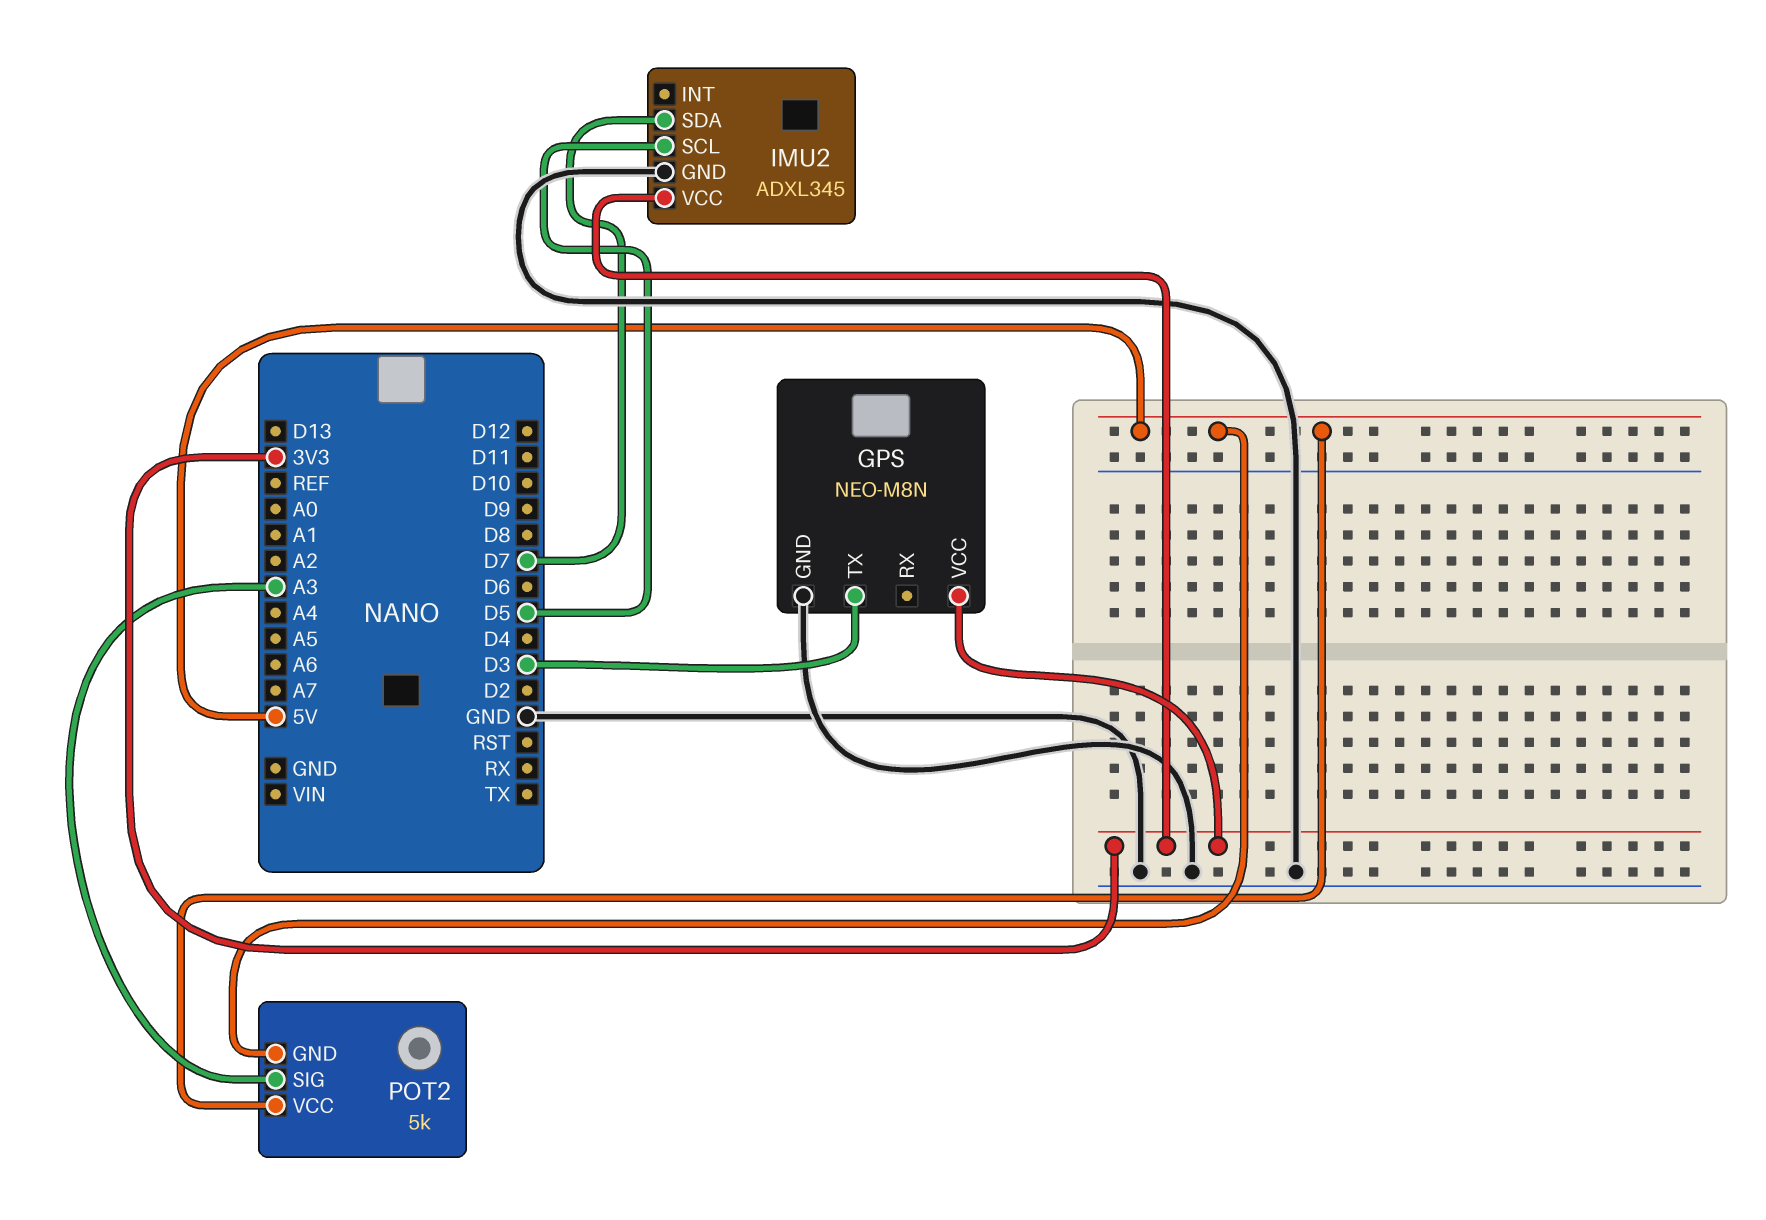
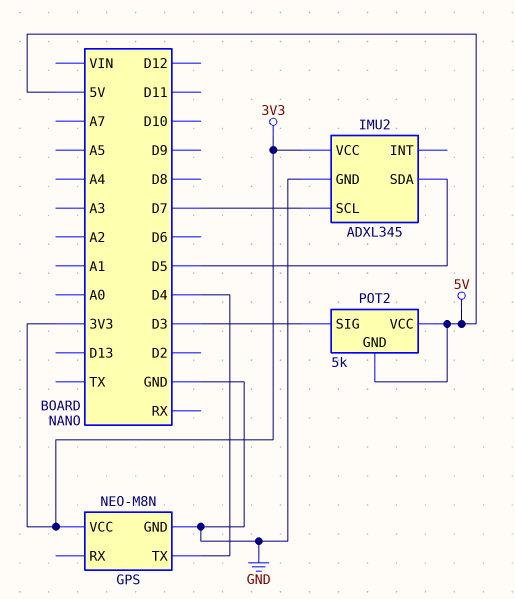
GPS pin TX: D3 -> D4
IMU2 pin SCL: D5 -> D7
IMU2 pin SDA: D7 -> D5
POT2 pin SIG: A3 -> D3

